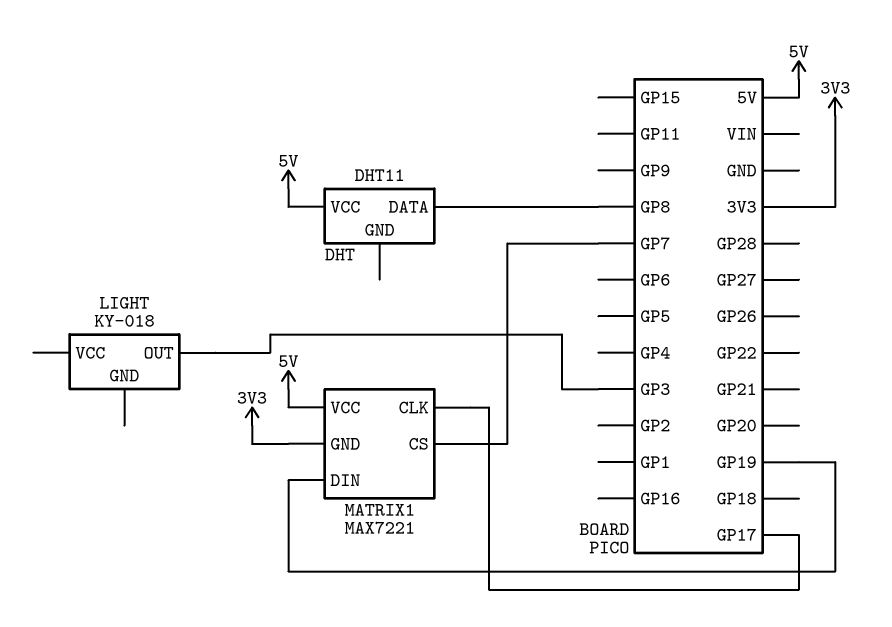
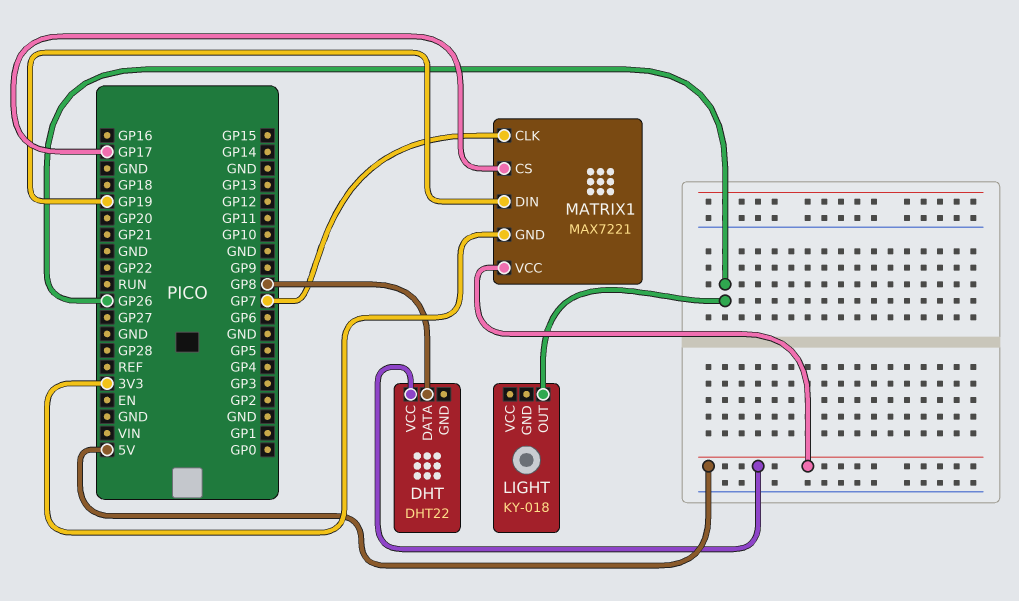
DHT: DHT11 -> DHT22
LIGHT pin OUT: GP3 -> GP26
MATRIX1 pin CLK: GP17 -> GP7
MATRIX1 pin CS: GP7 -> GP17

